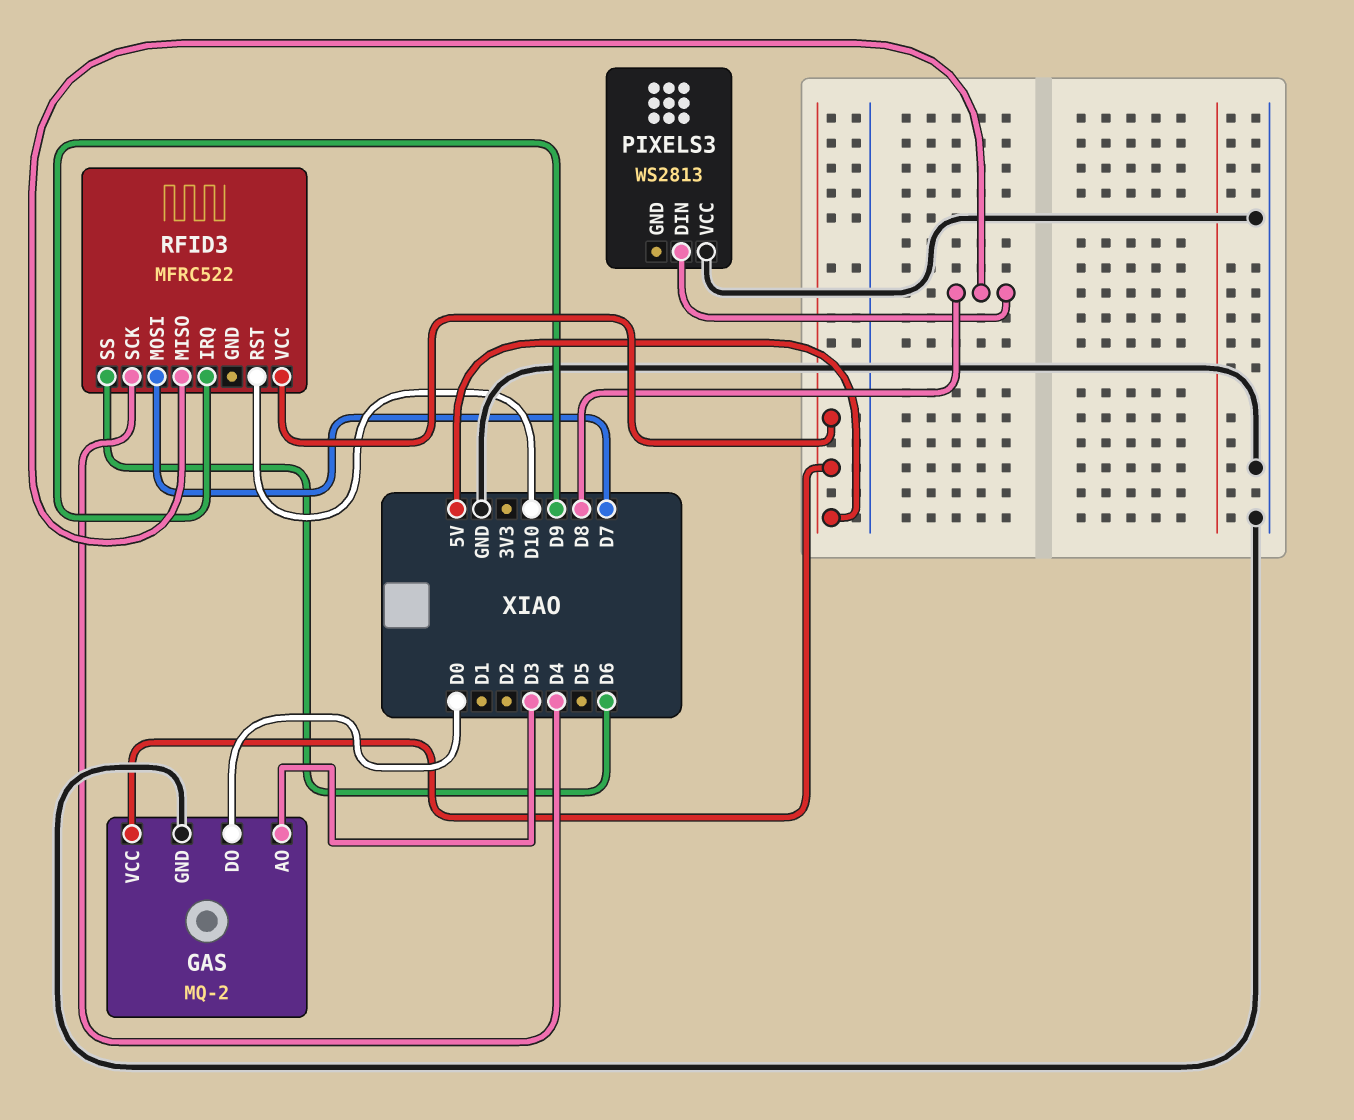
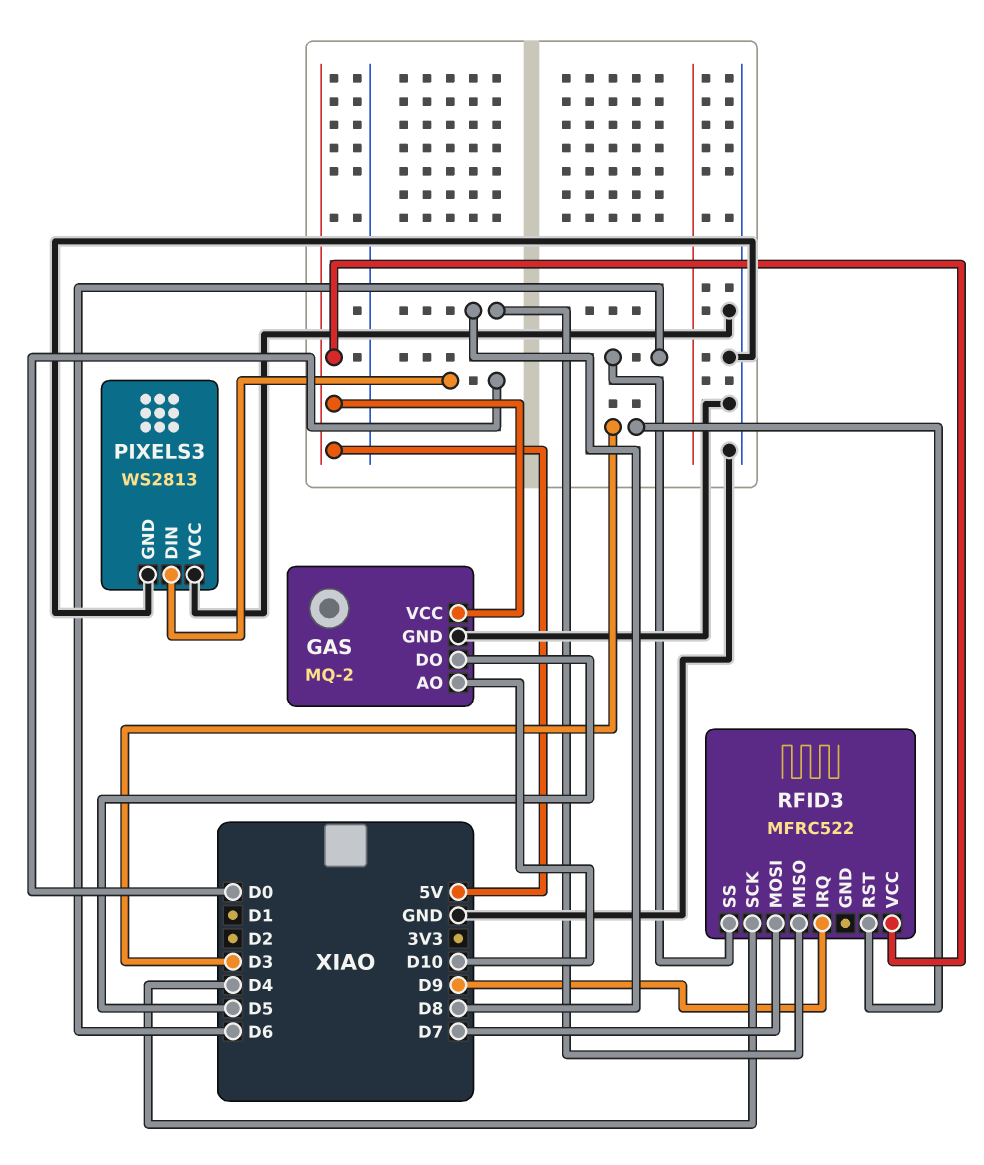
GAS pin AO: D3 -> D10
GAS pin DO: D0 -> D5
PIXELS3 pin DIN: D8 -> D0
PIXELS3 pin GND: none -> GND
RFID3 pin RST: D10 -> D3

